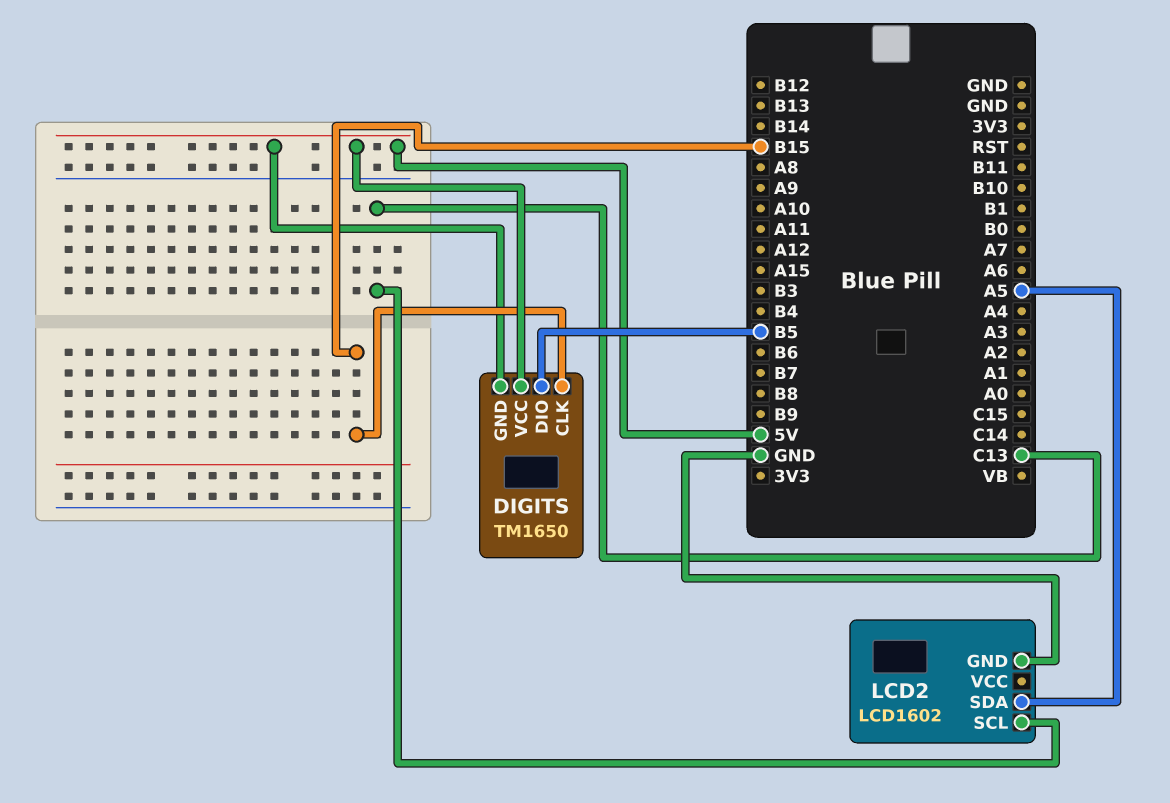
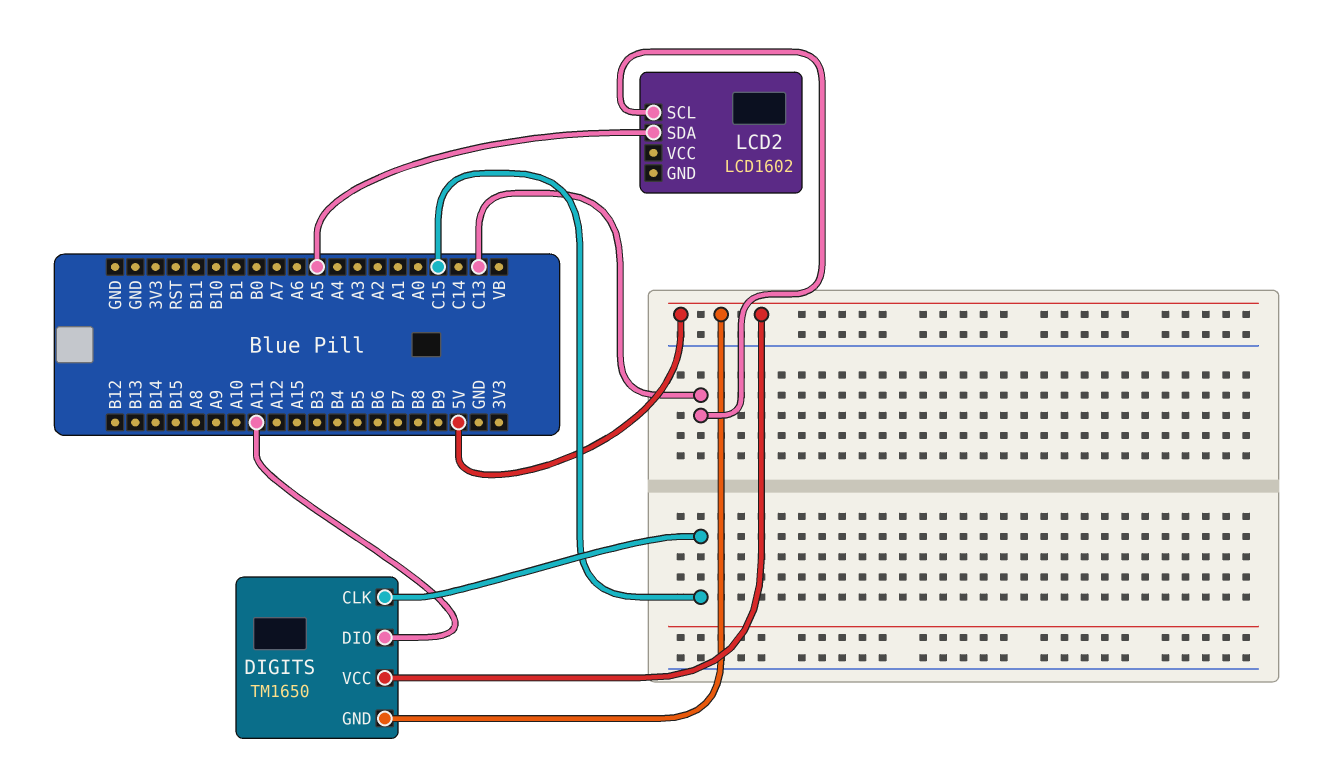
DIGITS pin CLK: B15 -> C15
DIGITS pin DIO: B5 -> A11
LCD2 pin GND: GND -> none

